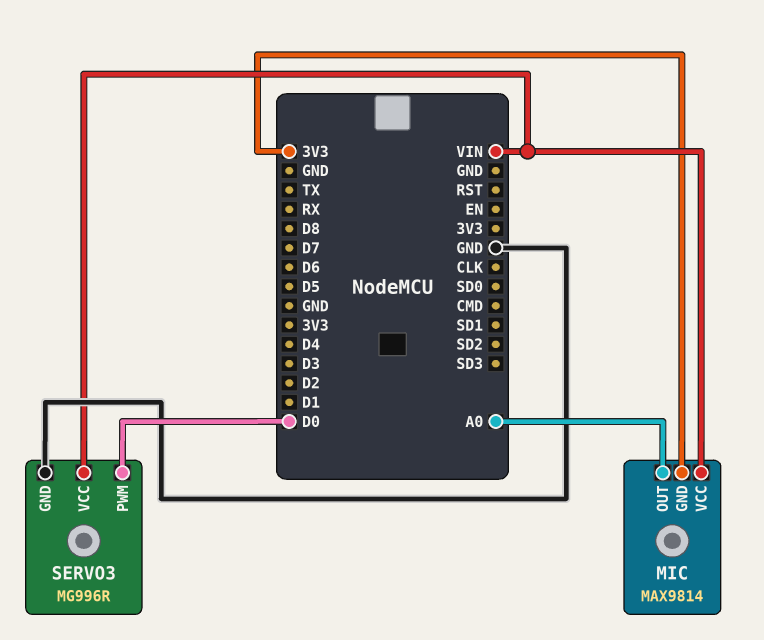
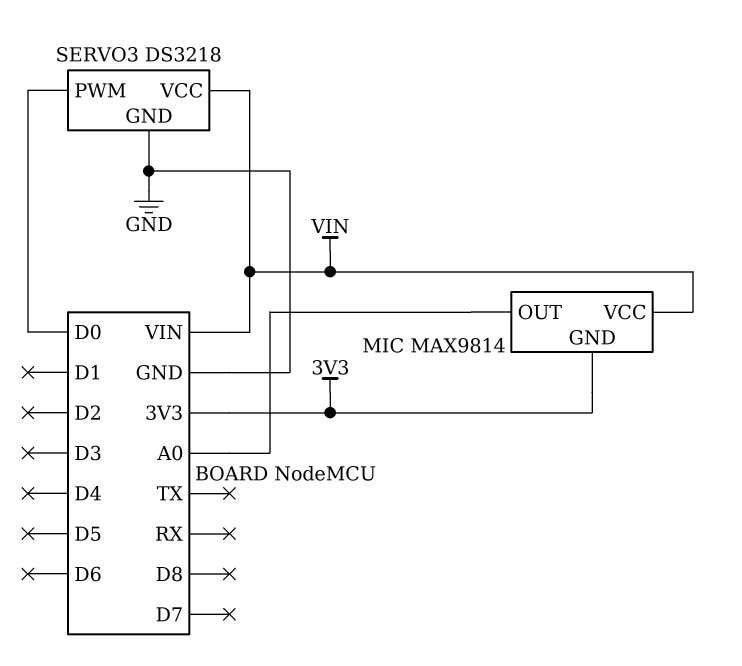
SERVO3: MG996R -> DS3218

